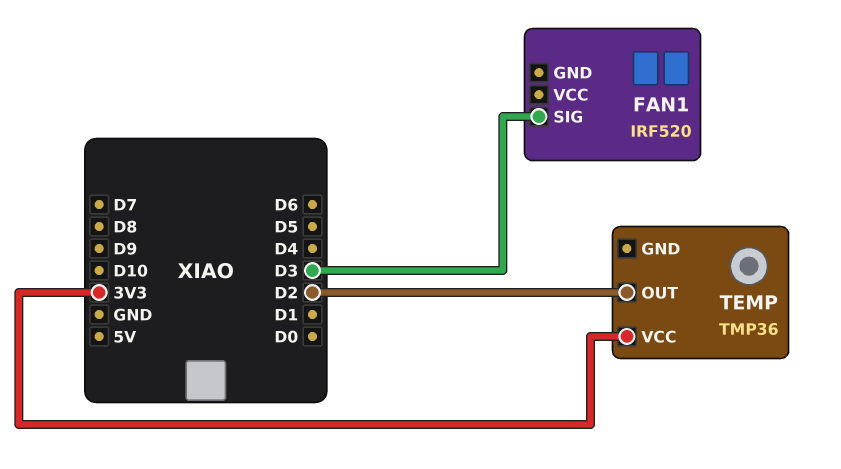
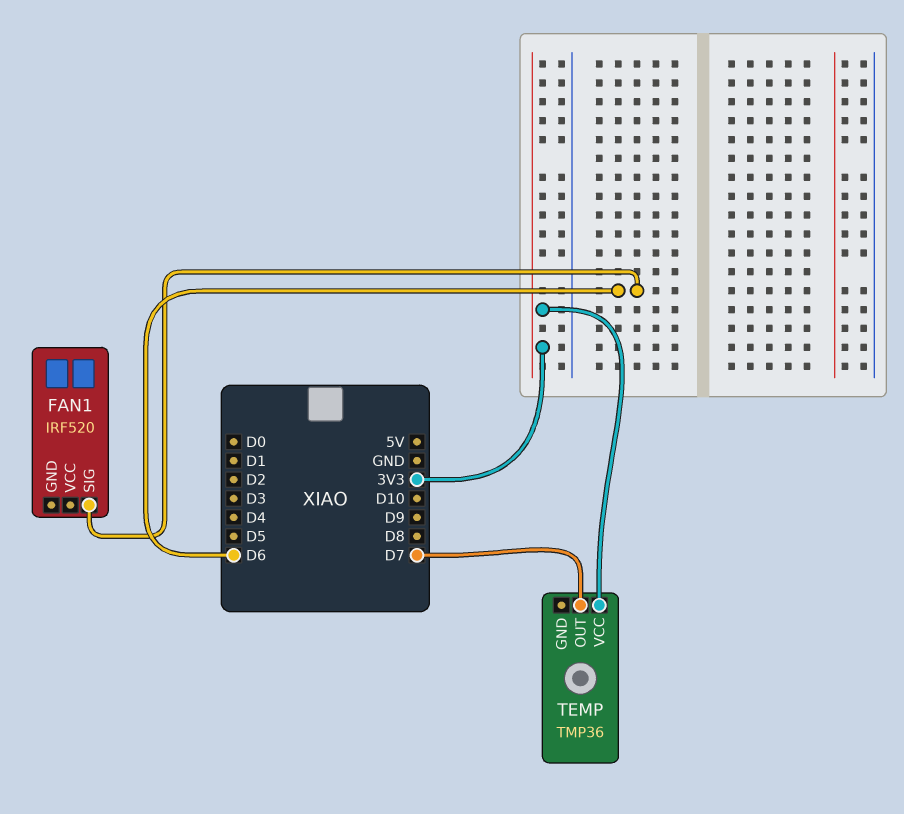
FAN1 pin SIG: D3 -> D6
TEMP pin OUT: D2 -> D7

